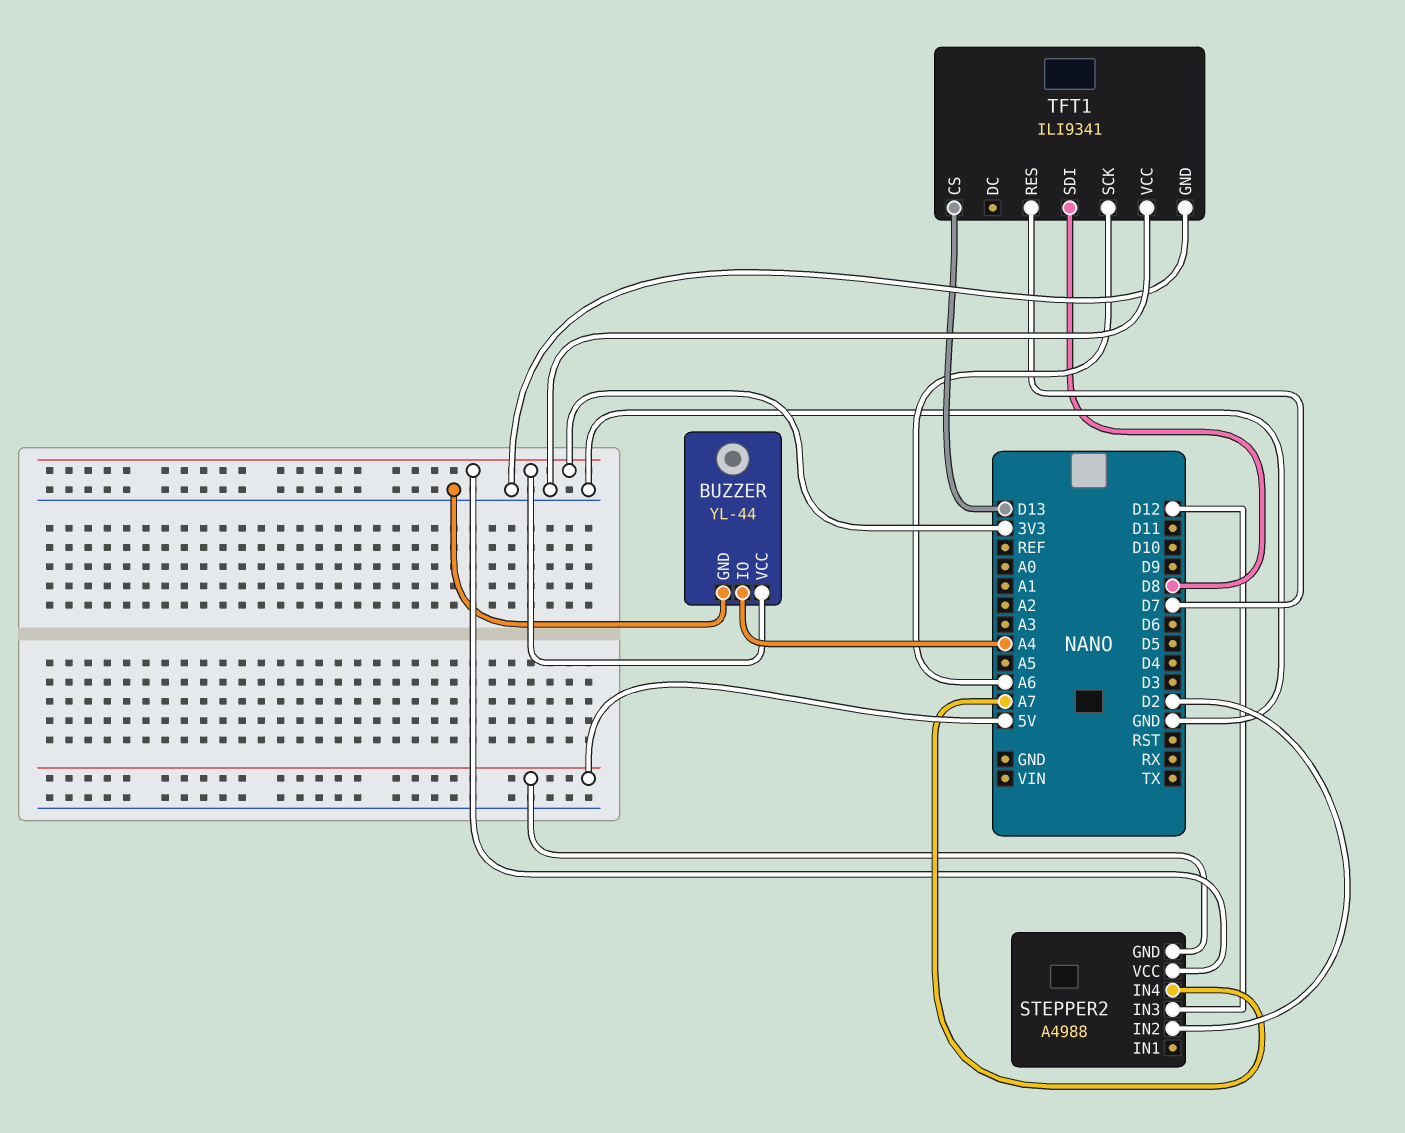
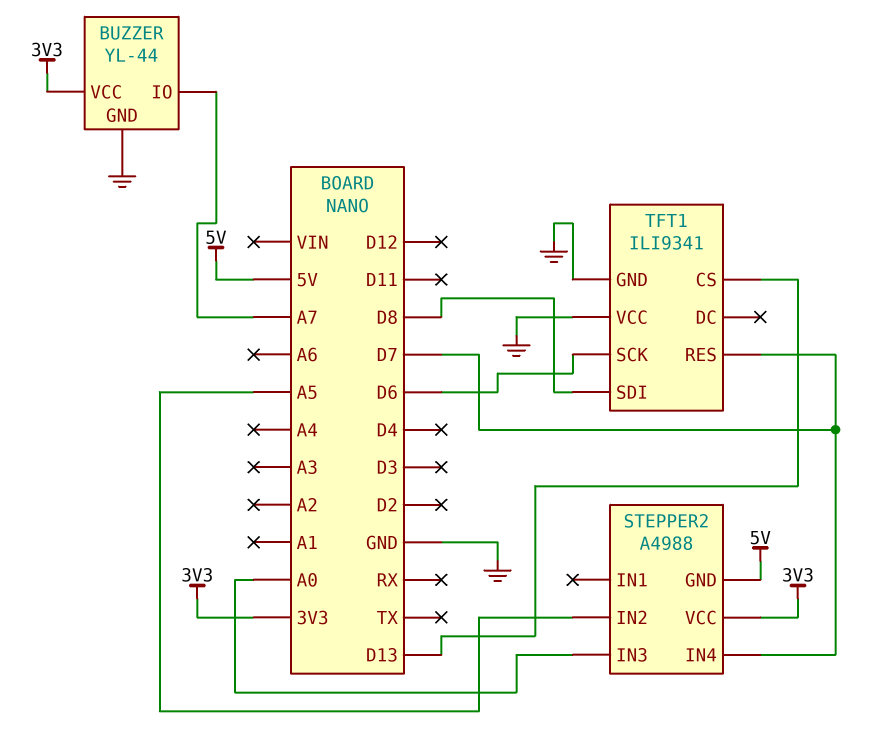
BUZZER pin IO: A4 -> A7
STEPPER2 pin IN2: D2 -> A5
STEPPER2 pin IN3: D12 -> A0
STEPPER2 pin IN4: A7 -> D7
TFT1 pin SCK: A6 -> D6

